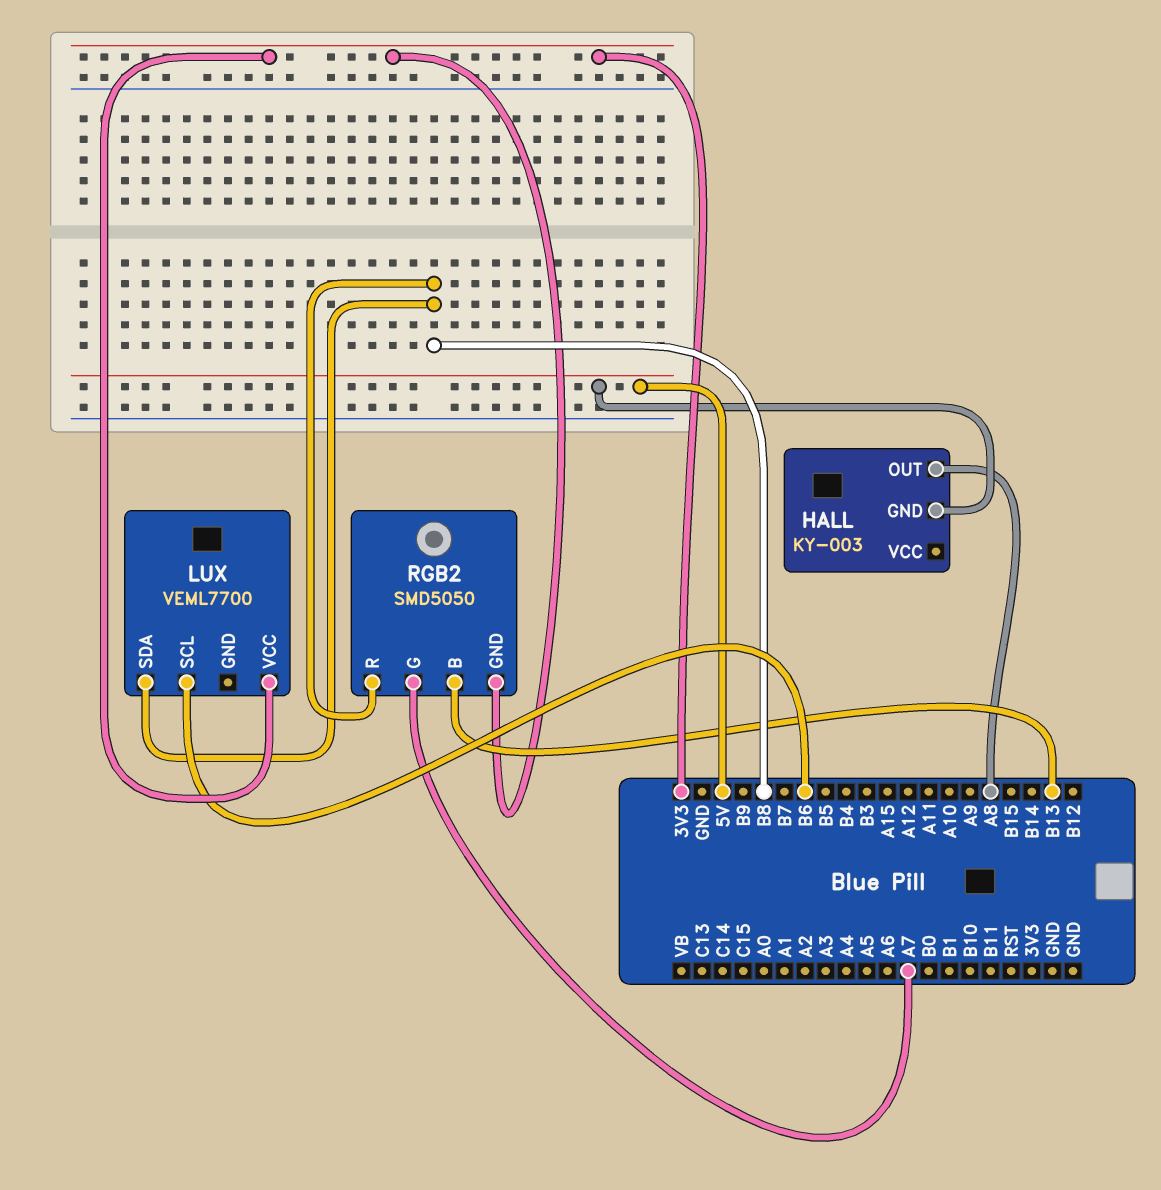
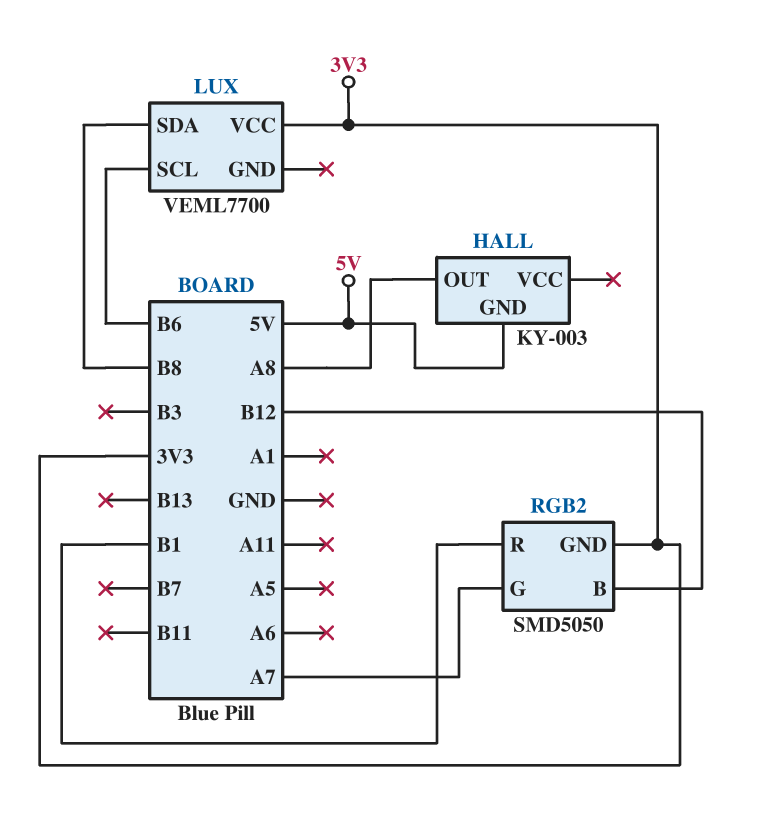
RGB2 pin B: B13 -> B12
RGB2 pin R: B8 -> B1

